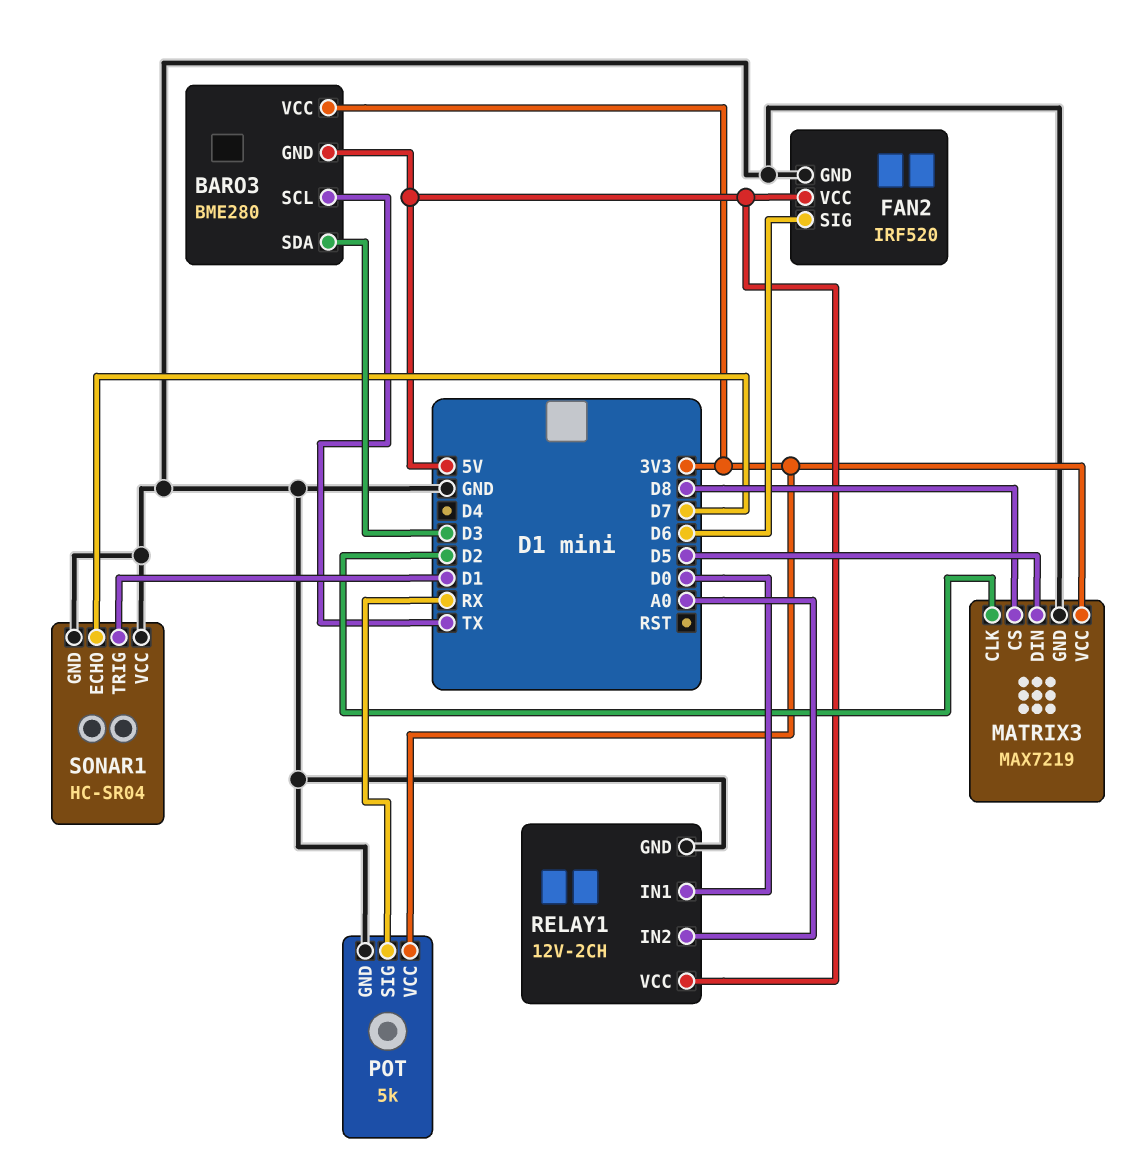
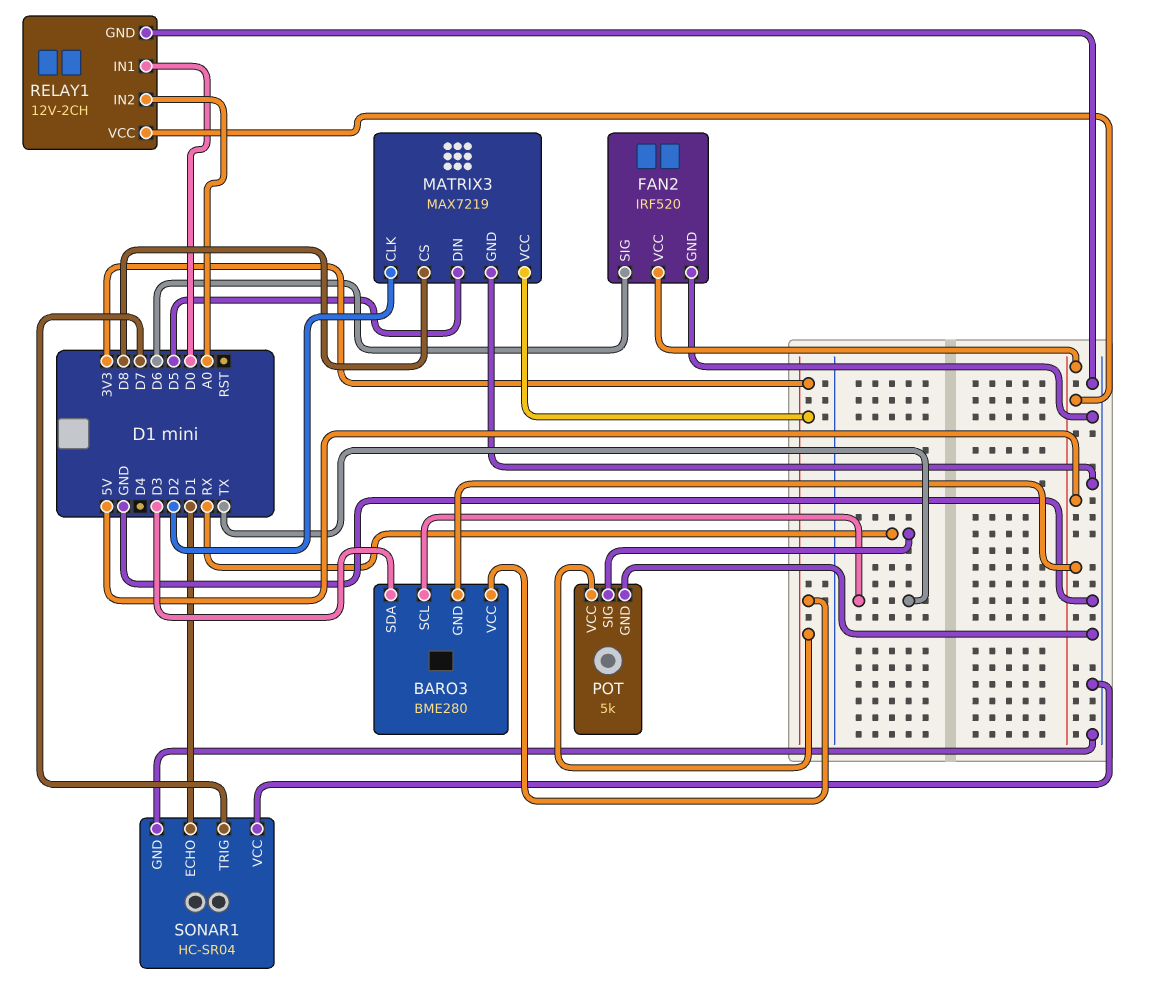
SONAR1 pin ECHO: D7 -> D1
SONAR1 pin TRIG: D1 -> D7

